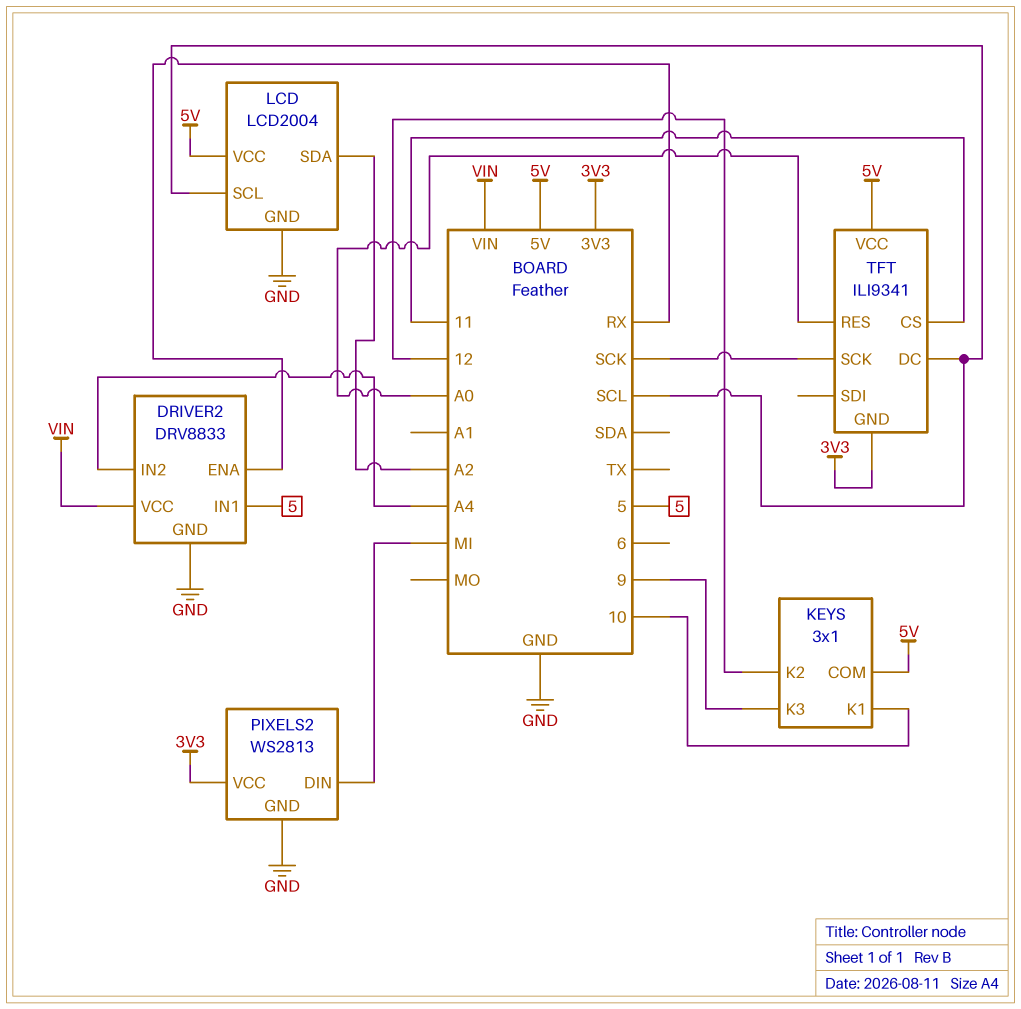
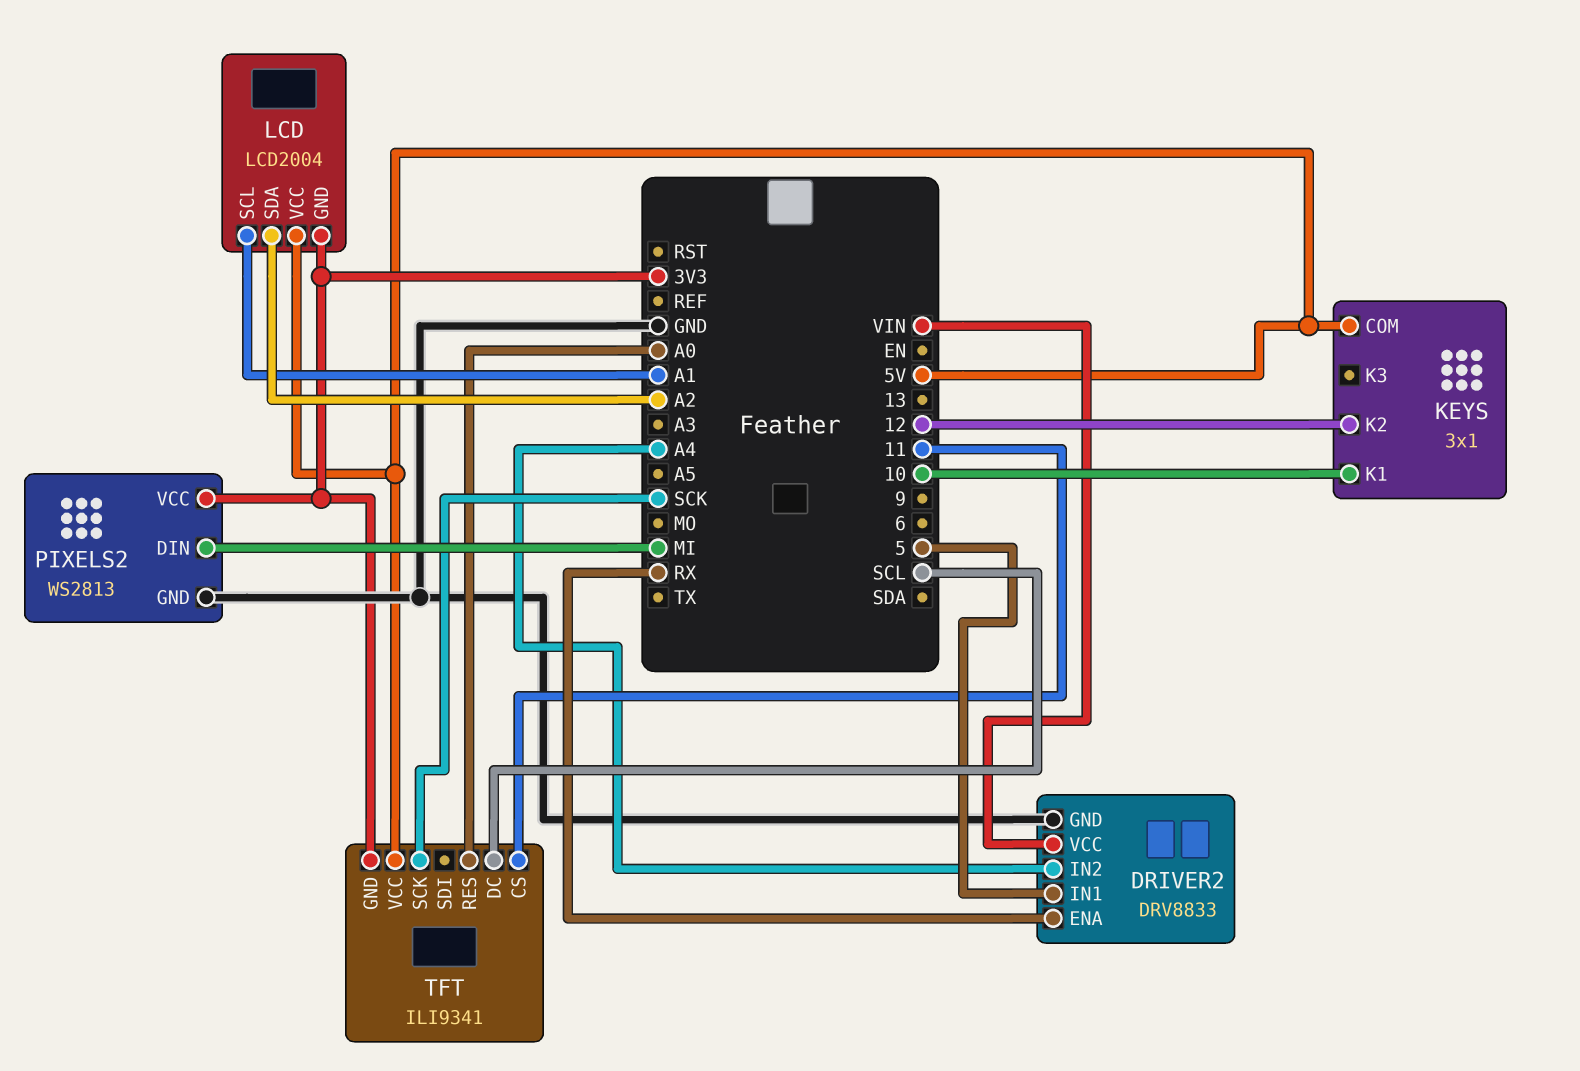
KEYS pin K3: 9 -> none
LCD pin GND: GND -> 3V3
LCD pin SCL: SCL -> A1

